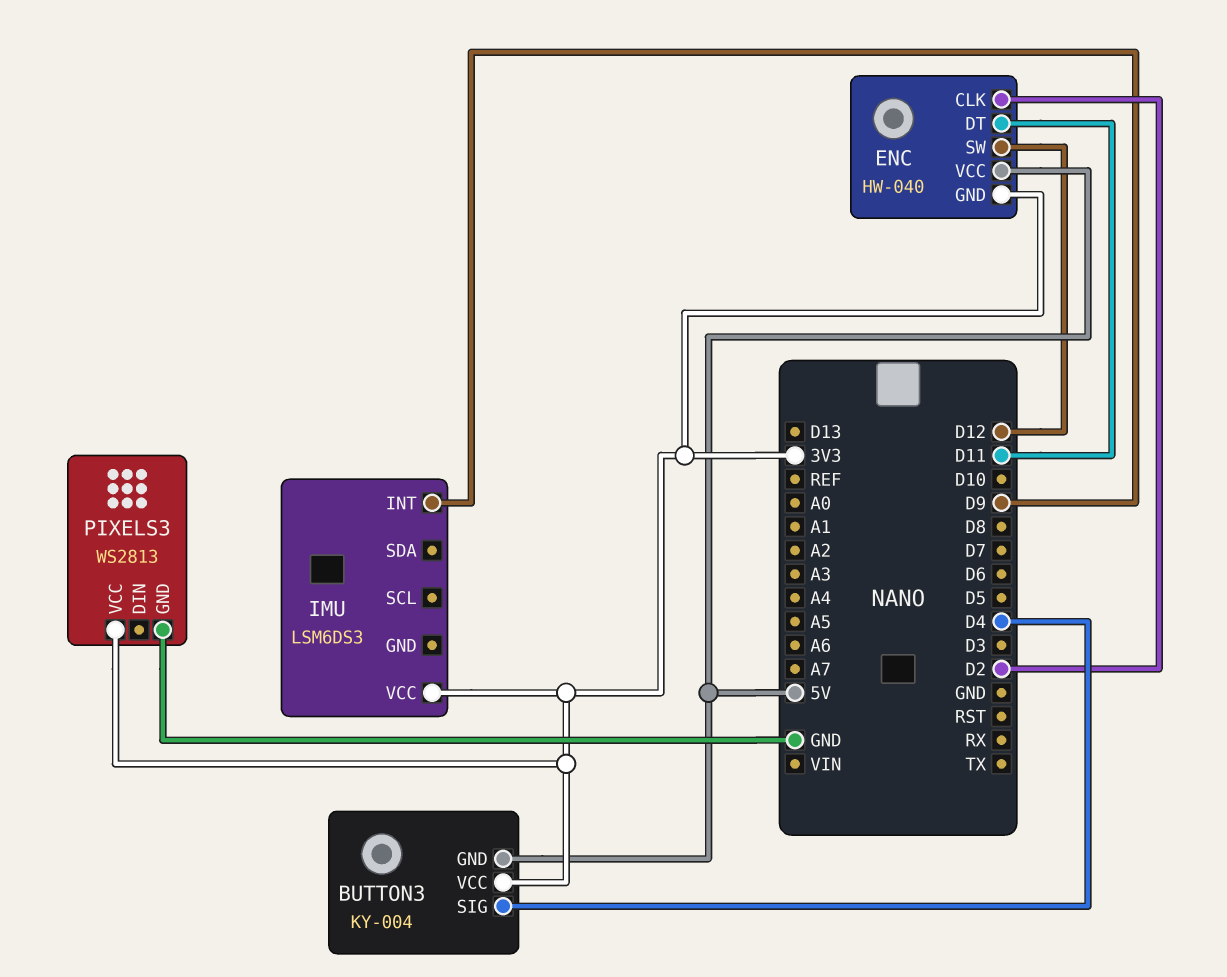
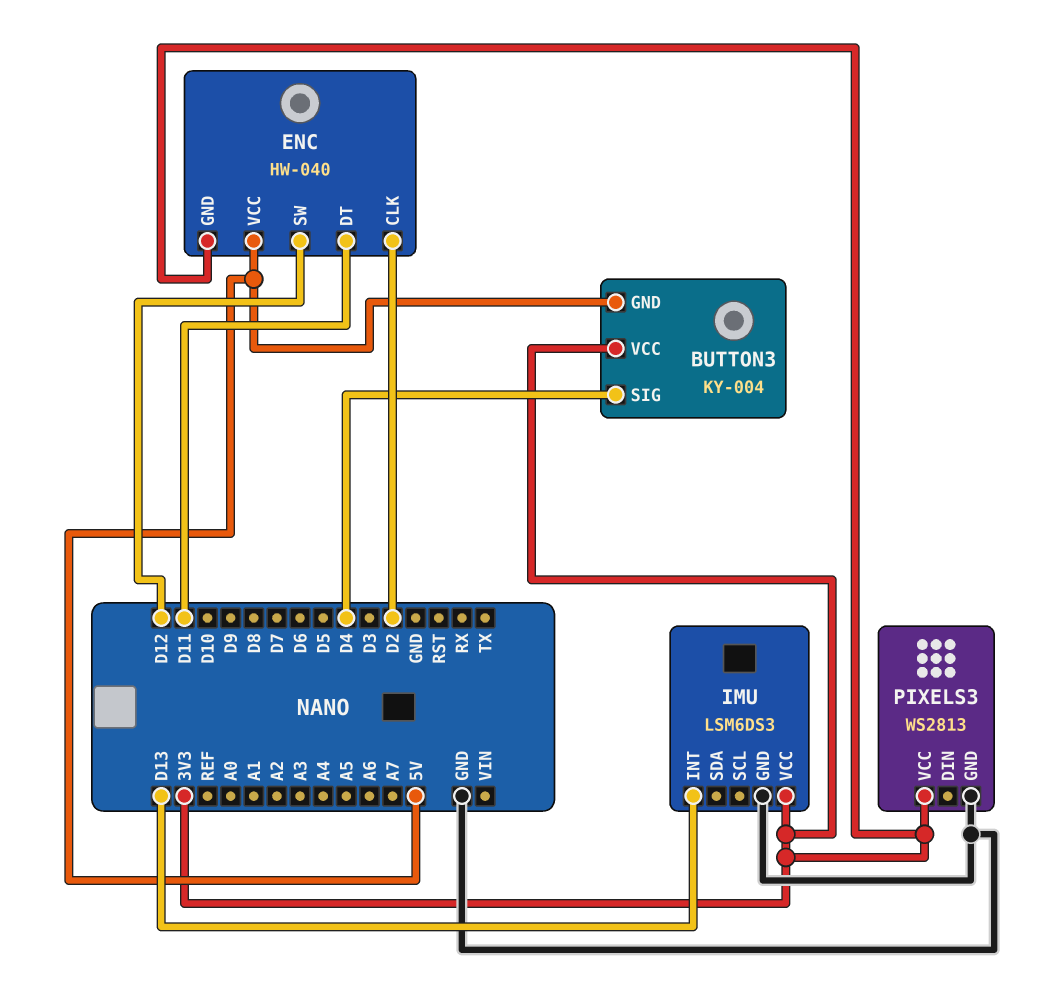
IMU pin GND: none -> GND
IMU pin INT: D9 -> D13

